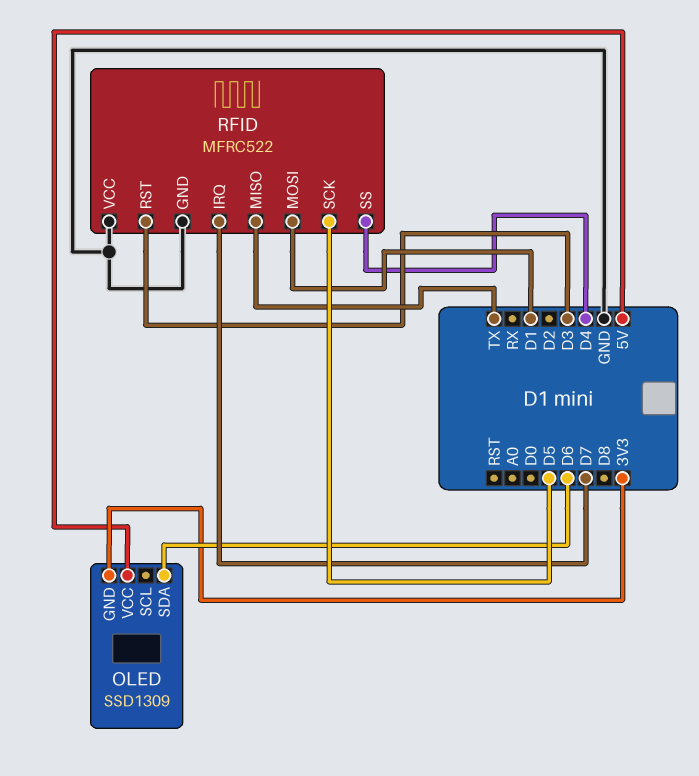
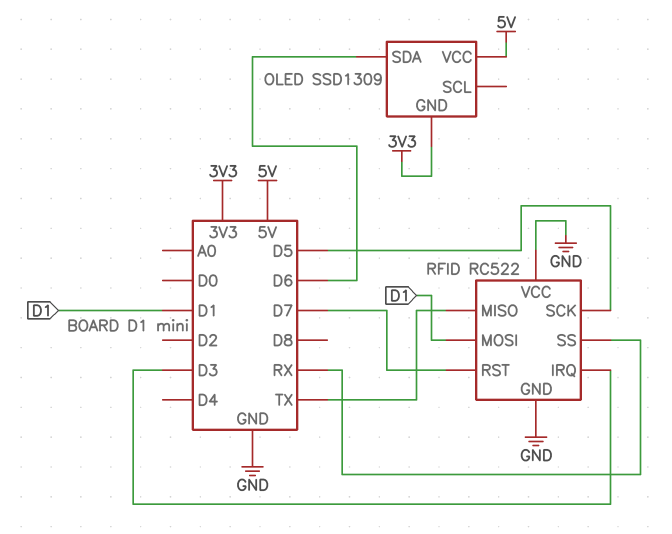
RFID: MFRC522 -> RC522
RFID pin IRQ: D7 -> D3
RFID pin RST: D3 -> D7
RFID pin SS: D4 -> RX

